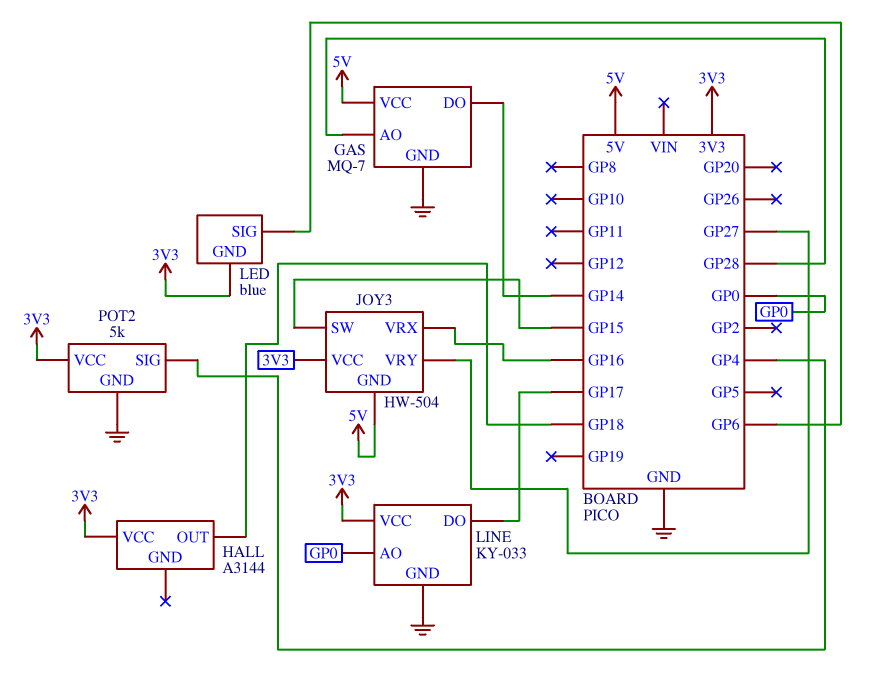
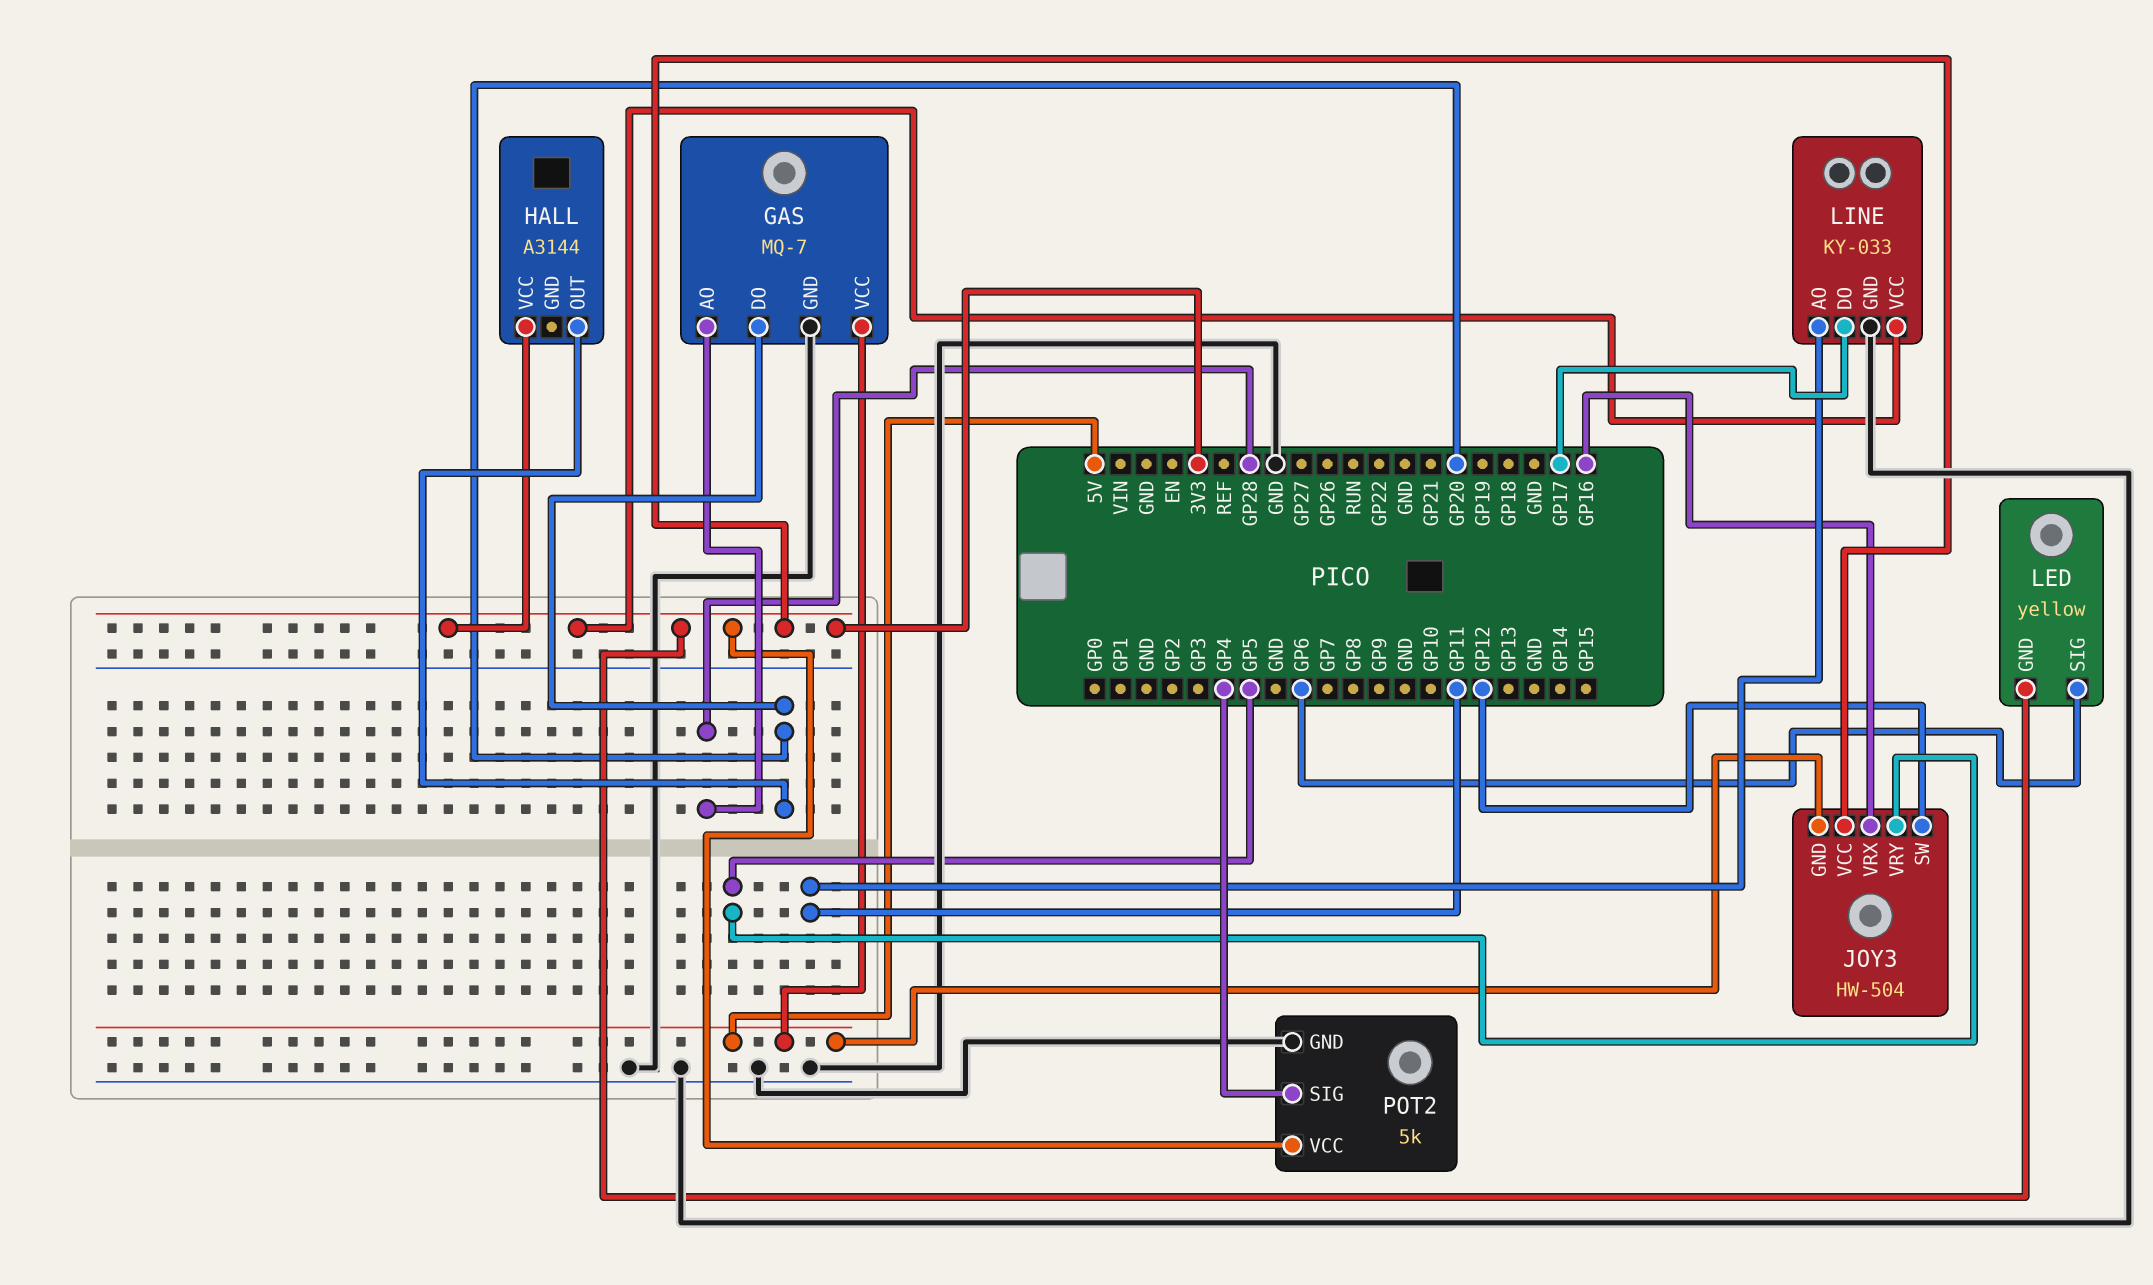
GAS pin DO: GP14 -> GP20
HALL pin OUT: GP18 -> GP20
JOY3 pin SW: GP15 -> GP12
JOY3 pin VRY: GP27 -> GP5
LED: blue -> yellow
LINE pin AO: GP0 -> GP11

